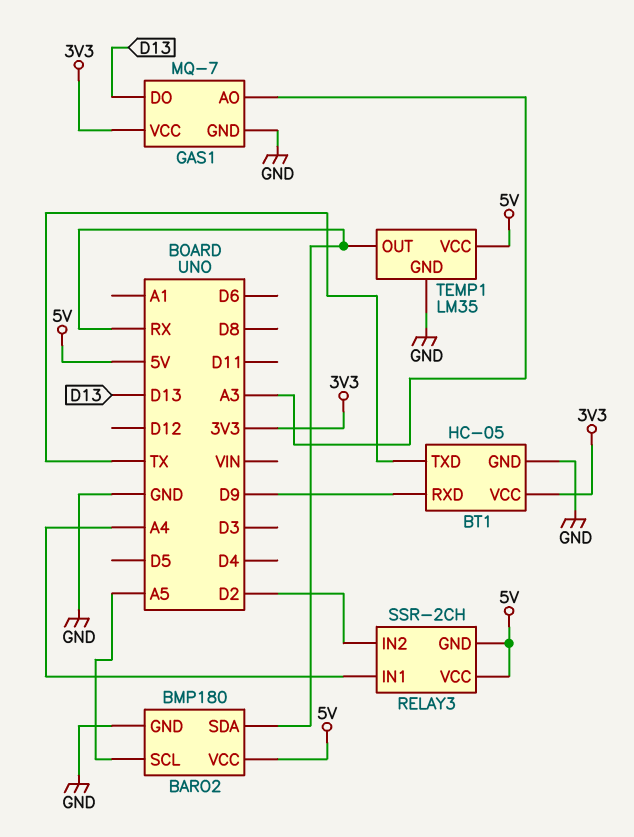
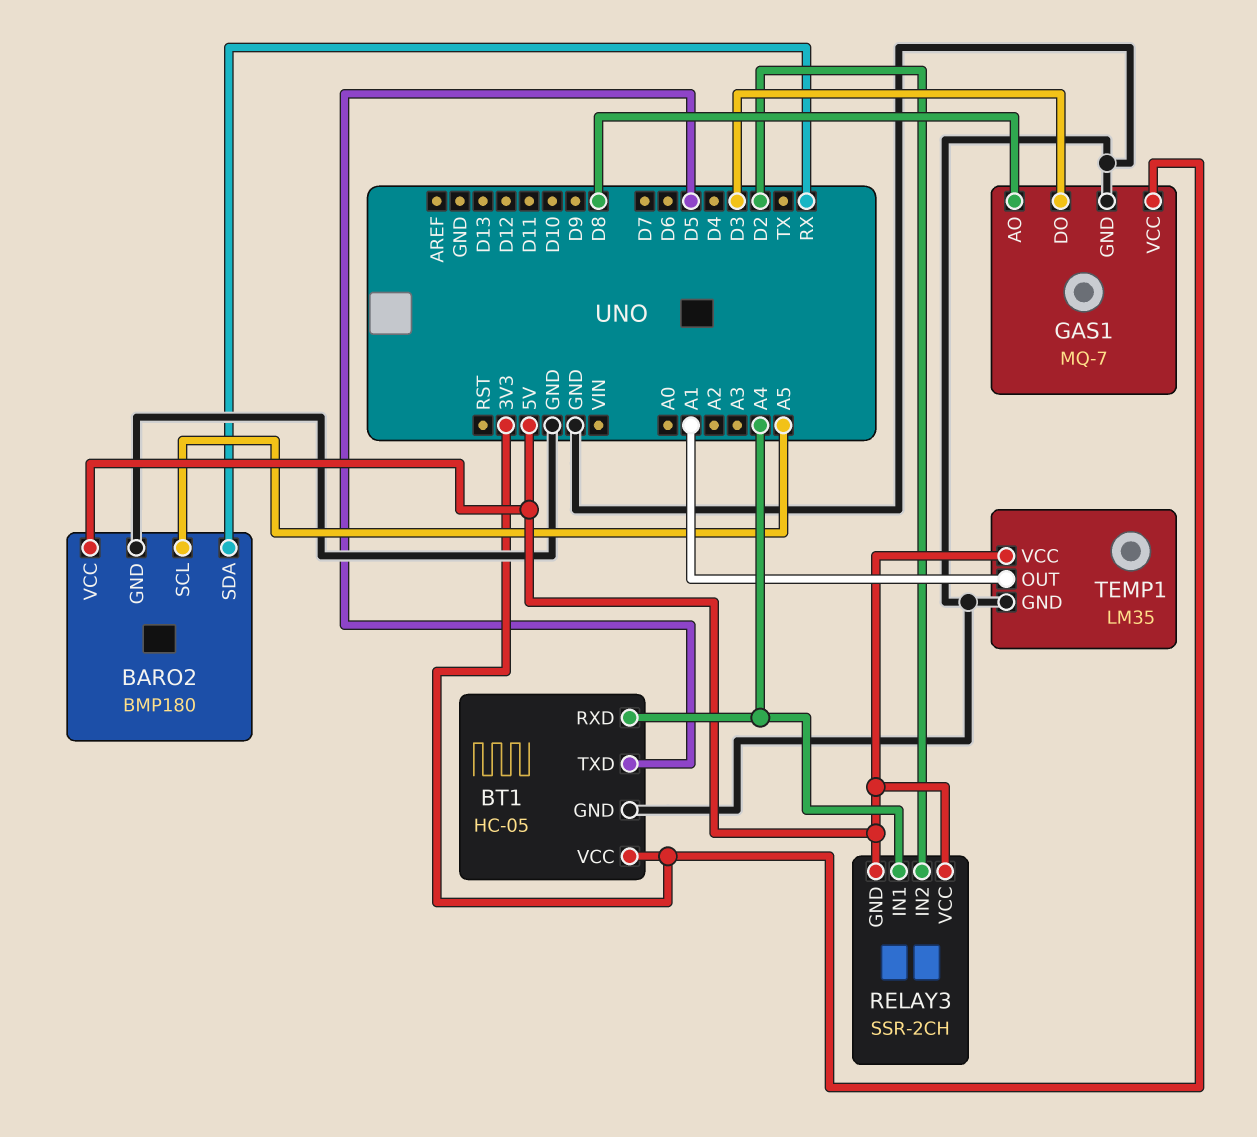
BT1 pin RXD: D9 -> A4
BT1 pin TXD: TX -> D5
GAS1 pin AO: A3 -> D8
GAS1 pin DO: D13 -> D3
TEMP1 pin OUT: RX -> A1

